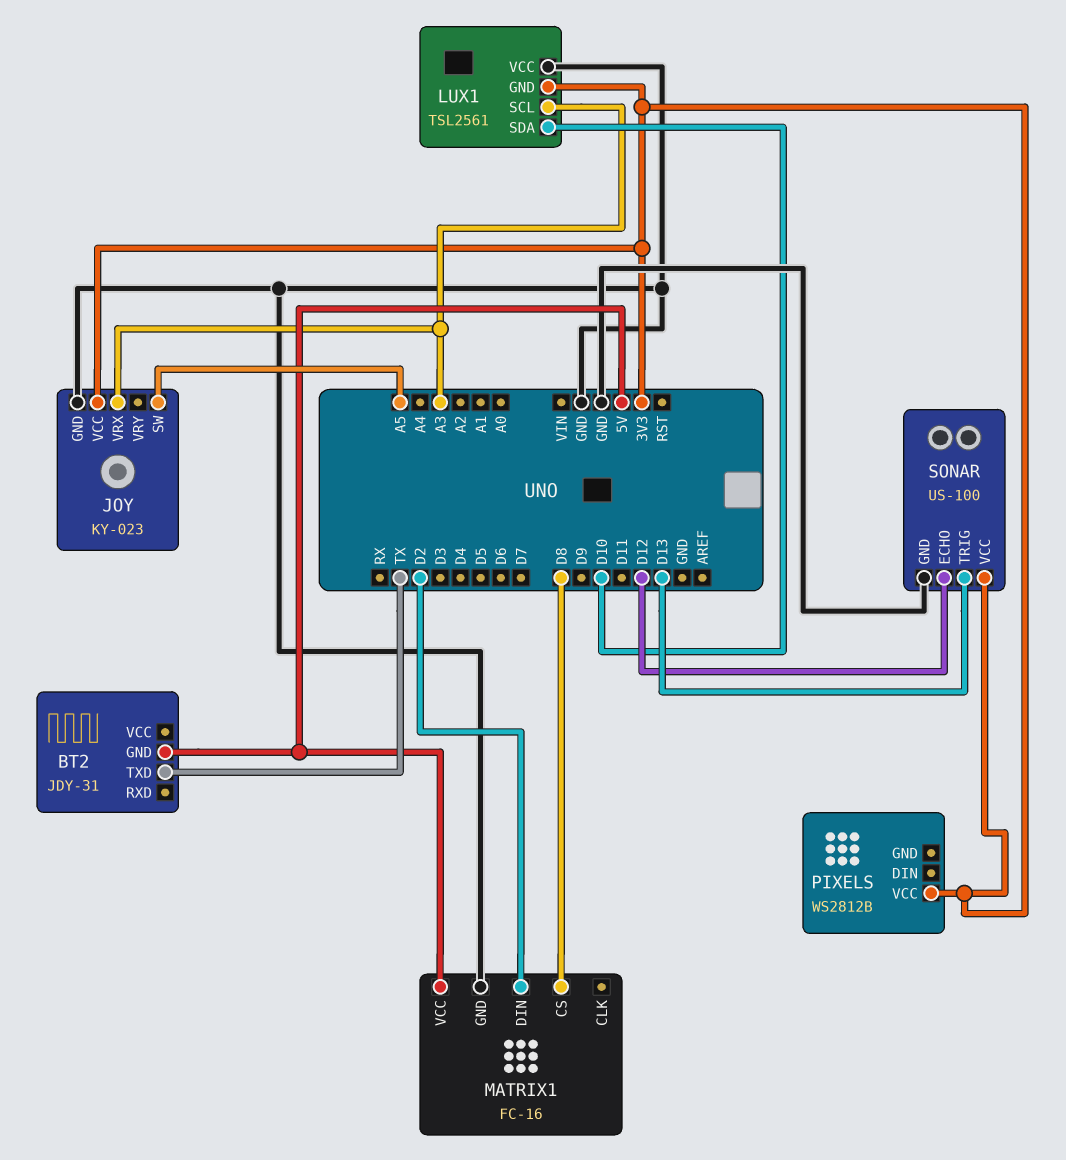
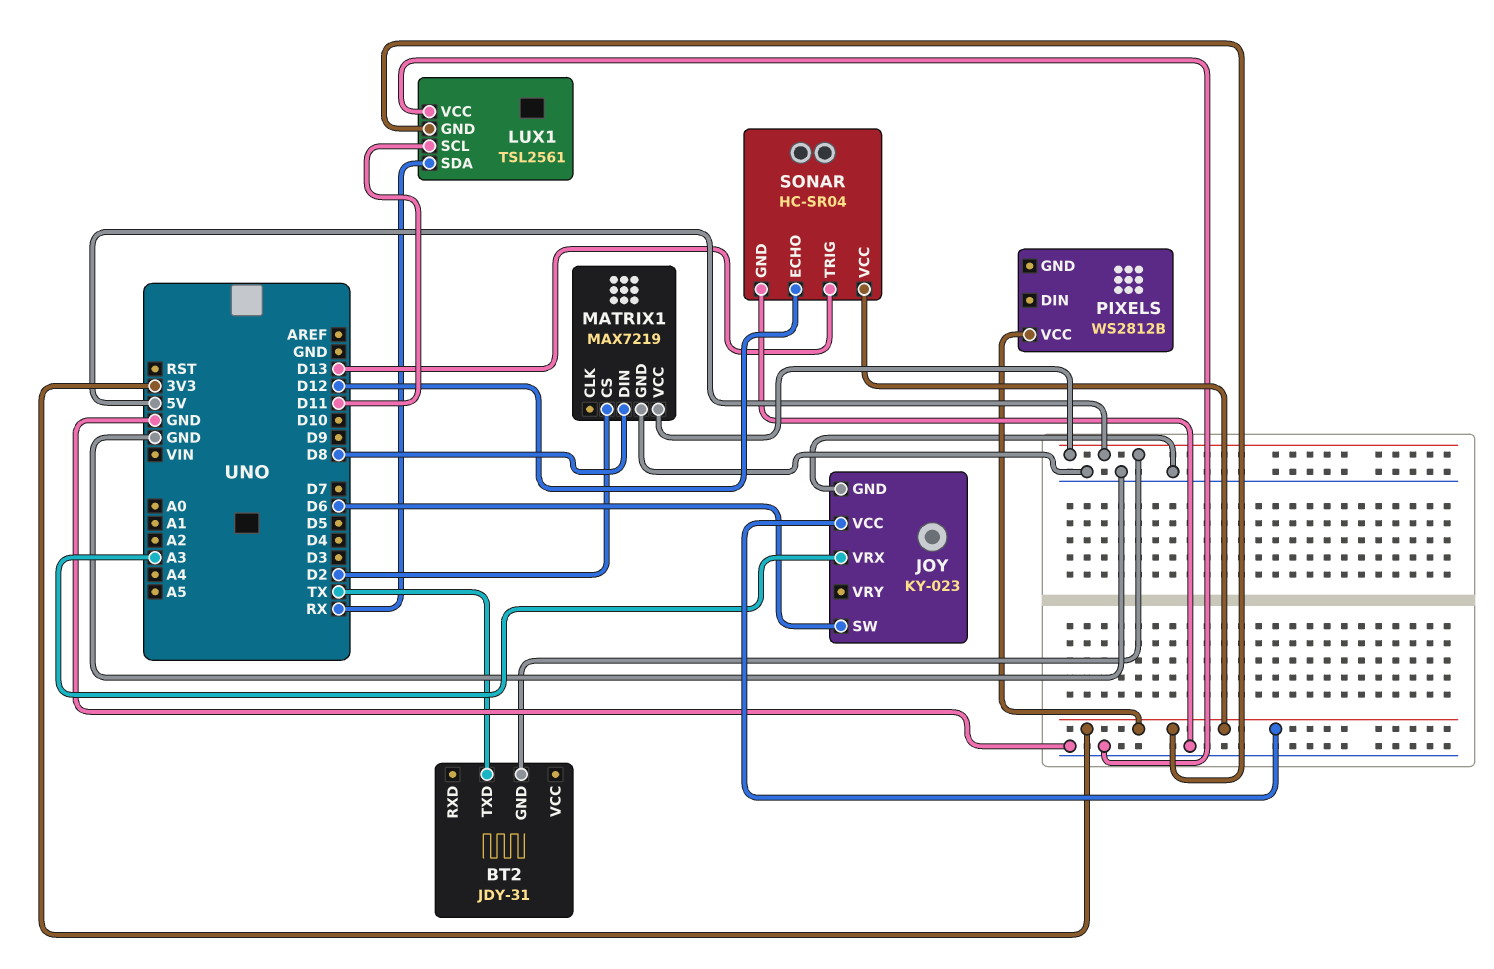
JOY pin SW: A5 -> D6
LUX1 pin SCL: A3 -> D11
LUX1 pin SDA: D10 -> RX
MATRIX1: FC-16 -> MAX7219
MATRIX1 pin CS: D8 -> D2
MATRIX1 pin DIN: D2 -> D8
SONAR: US-100 -> HC-SR04

